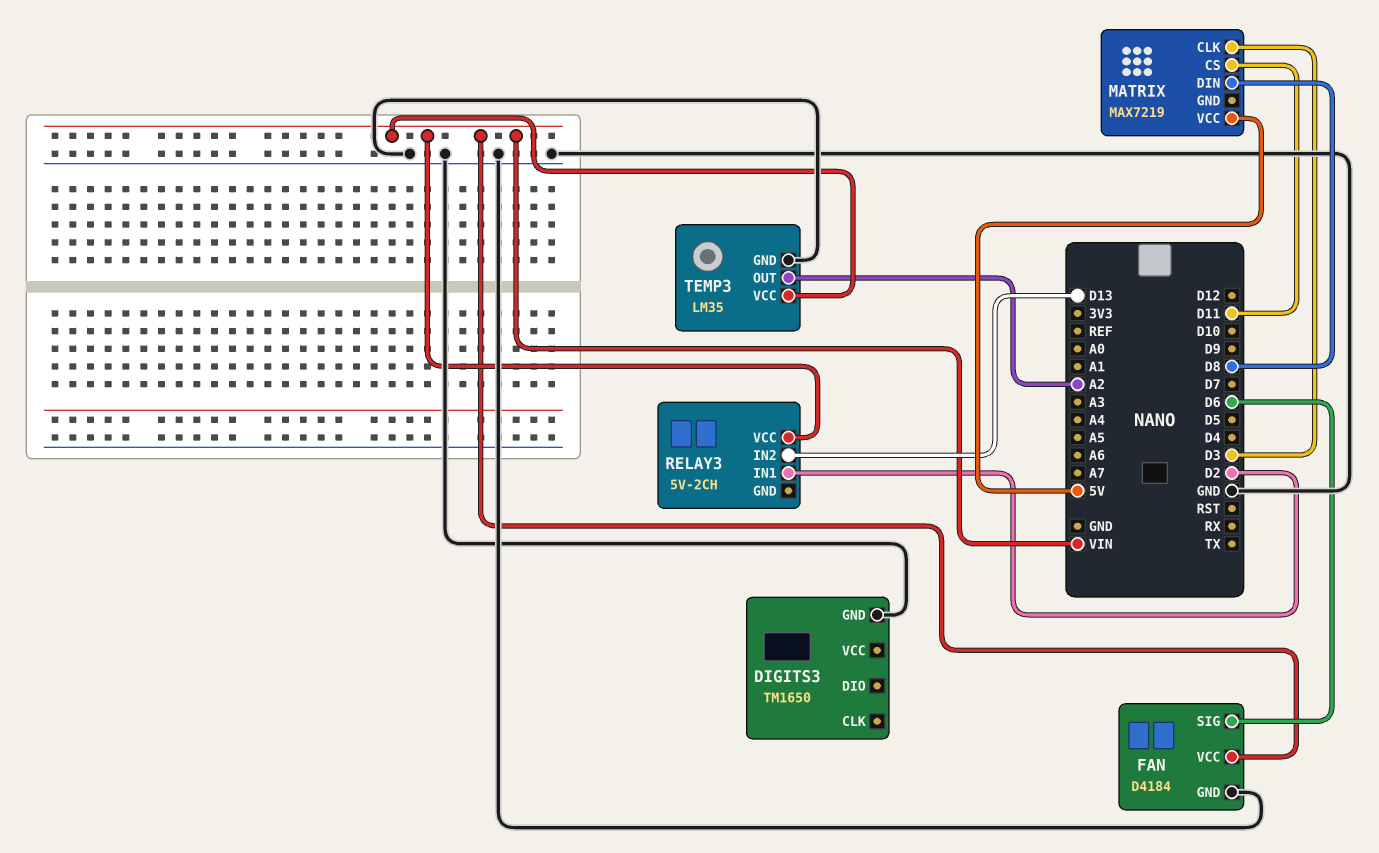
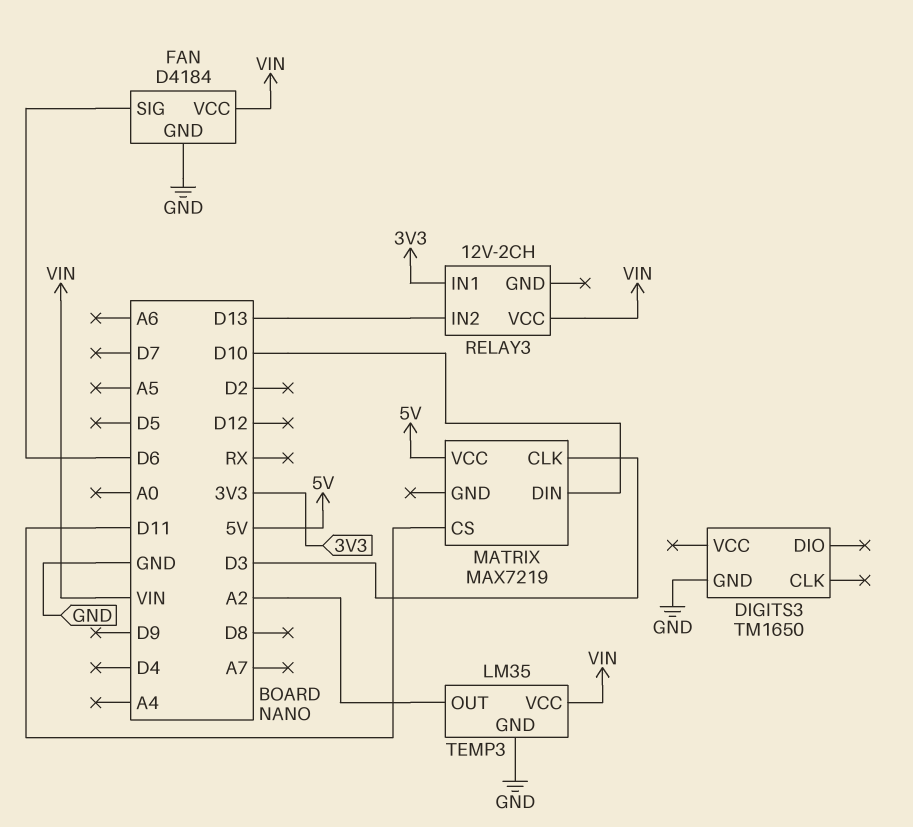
MATRIX pin DIN: D8 -> D10
RELAY3: 5V-2CH -> 12V-2CH
RELAY3 pin IN1: D2 -> 3V3

